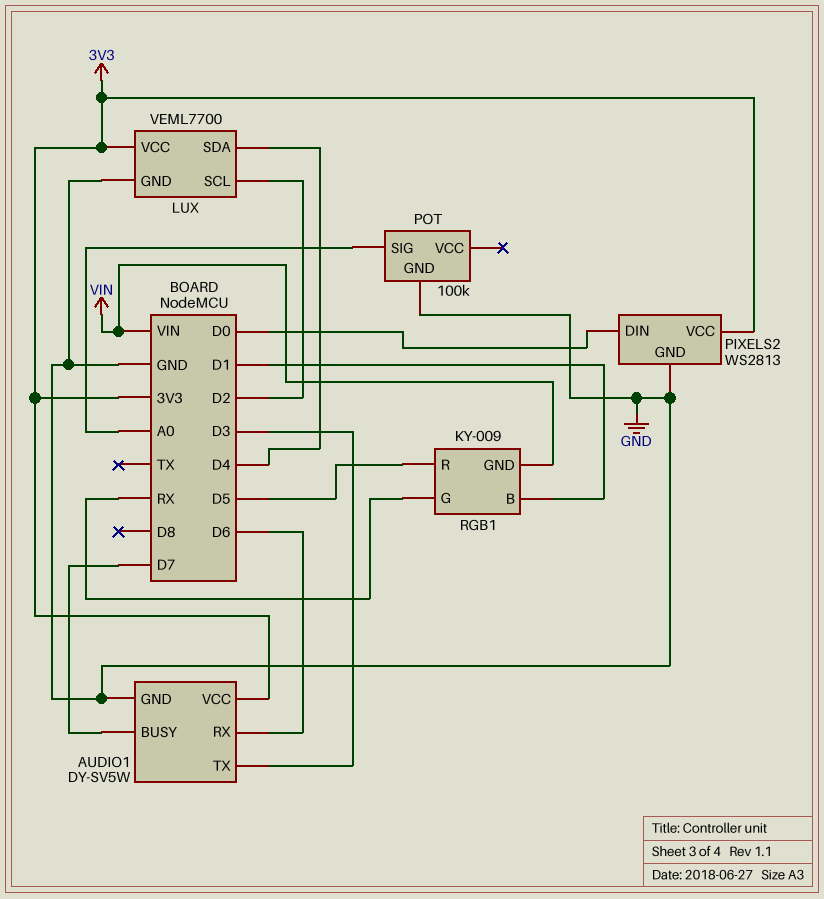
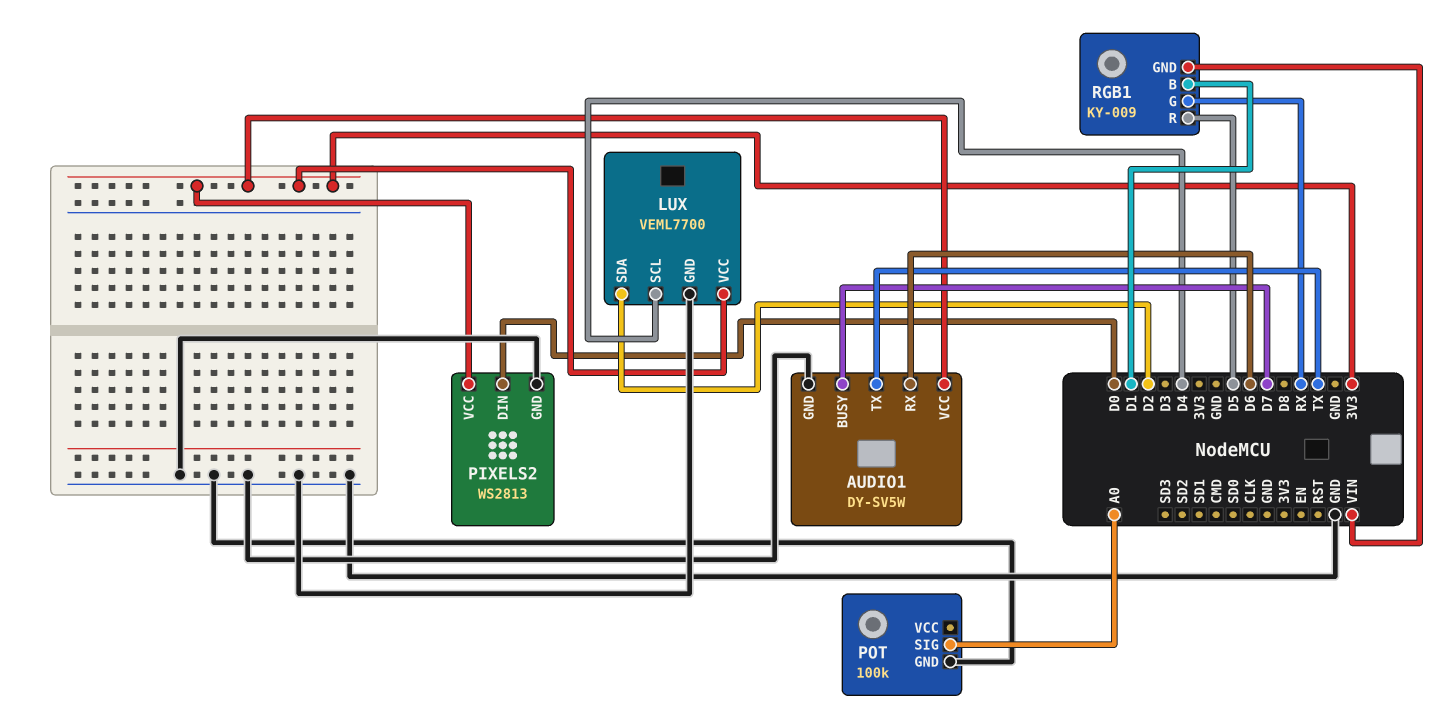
AUDIO1 pin TX: D3 -> TX
LUX pin SCL: D2 -> D4
LUX pin SDA: D4 -> D2

